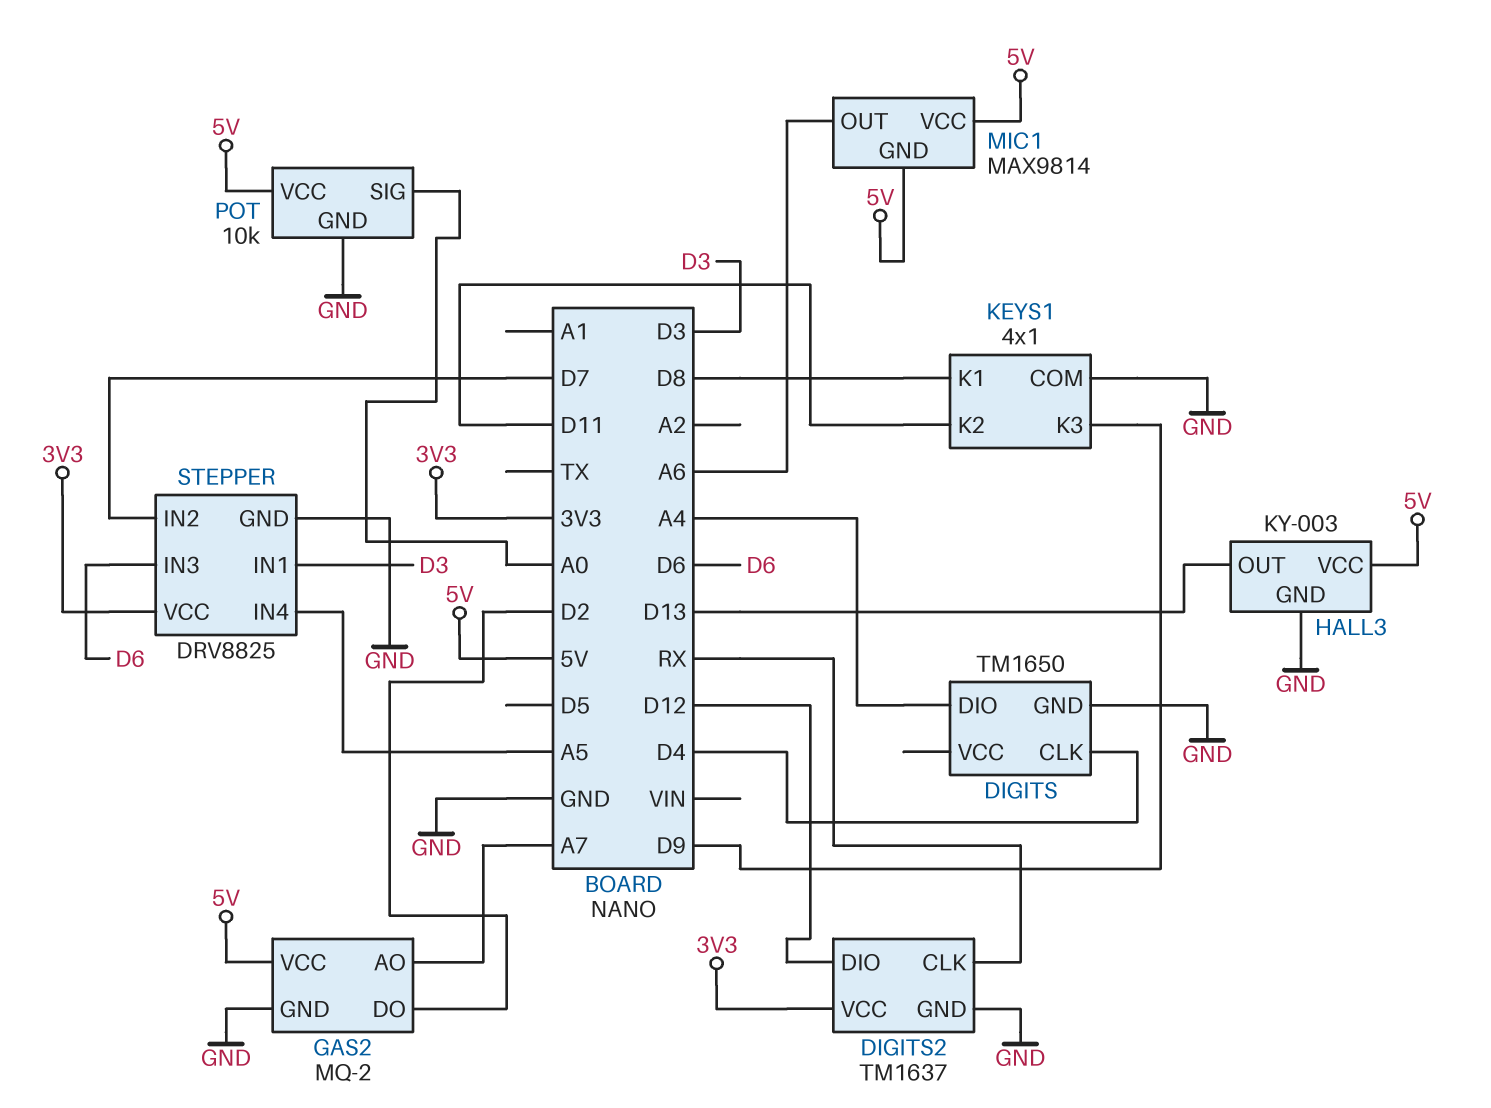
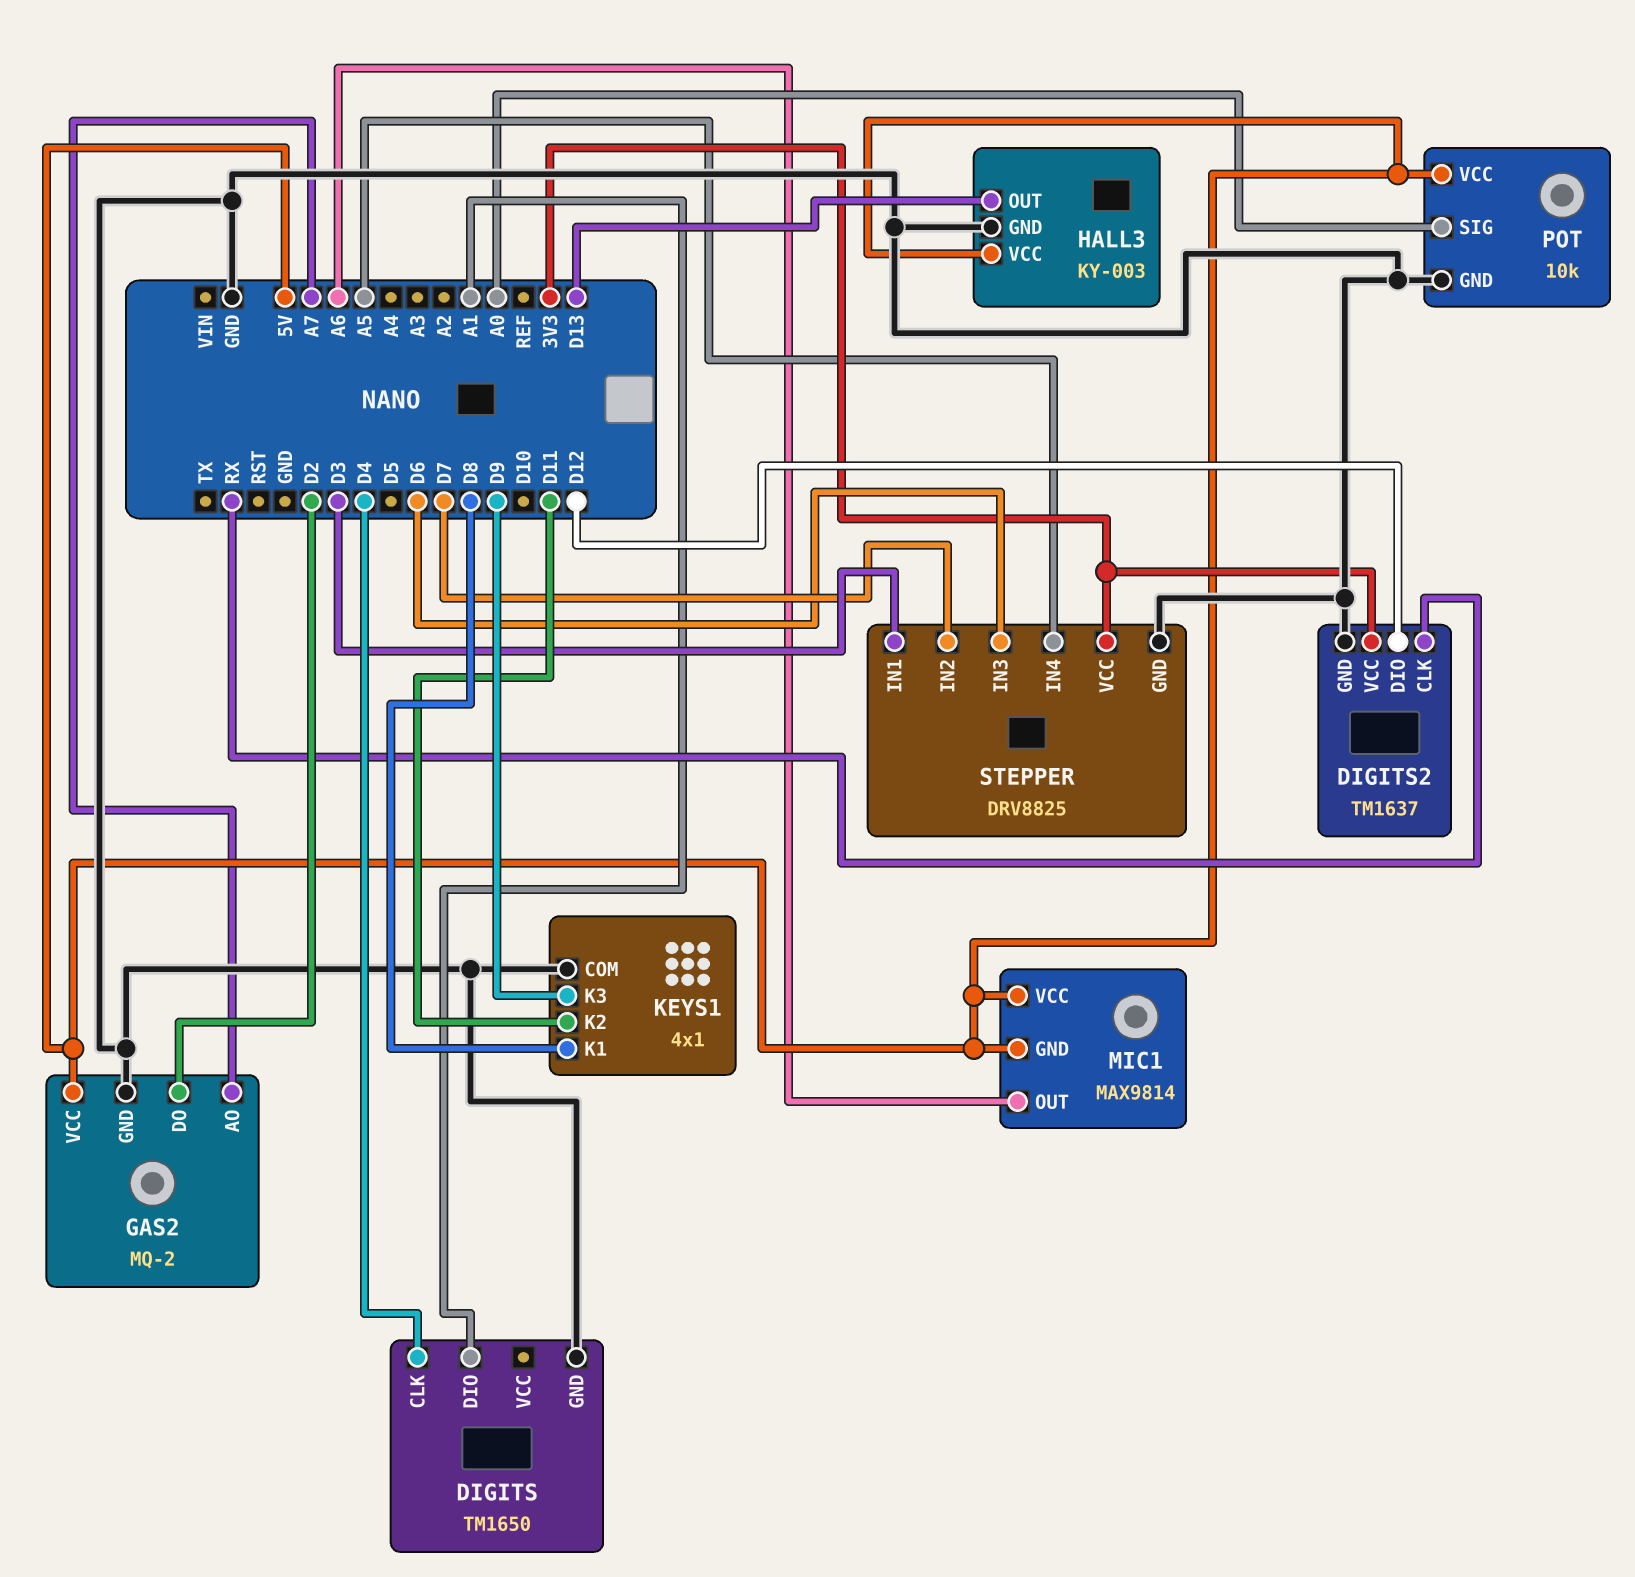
DIGITS pin DIO: A4 -> A1

